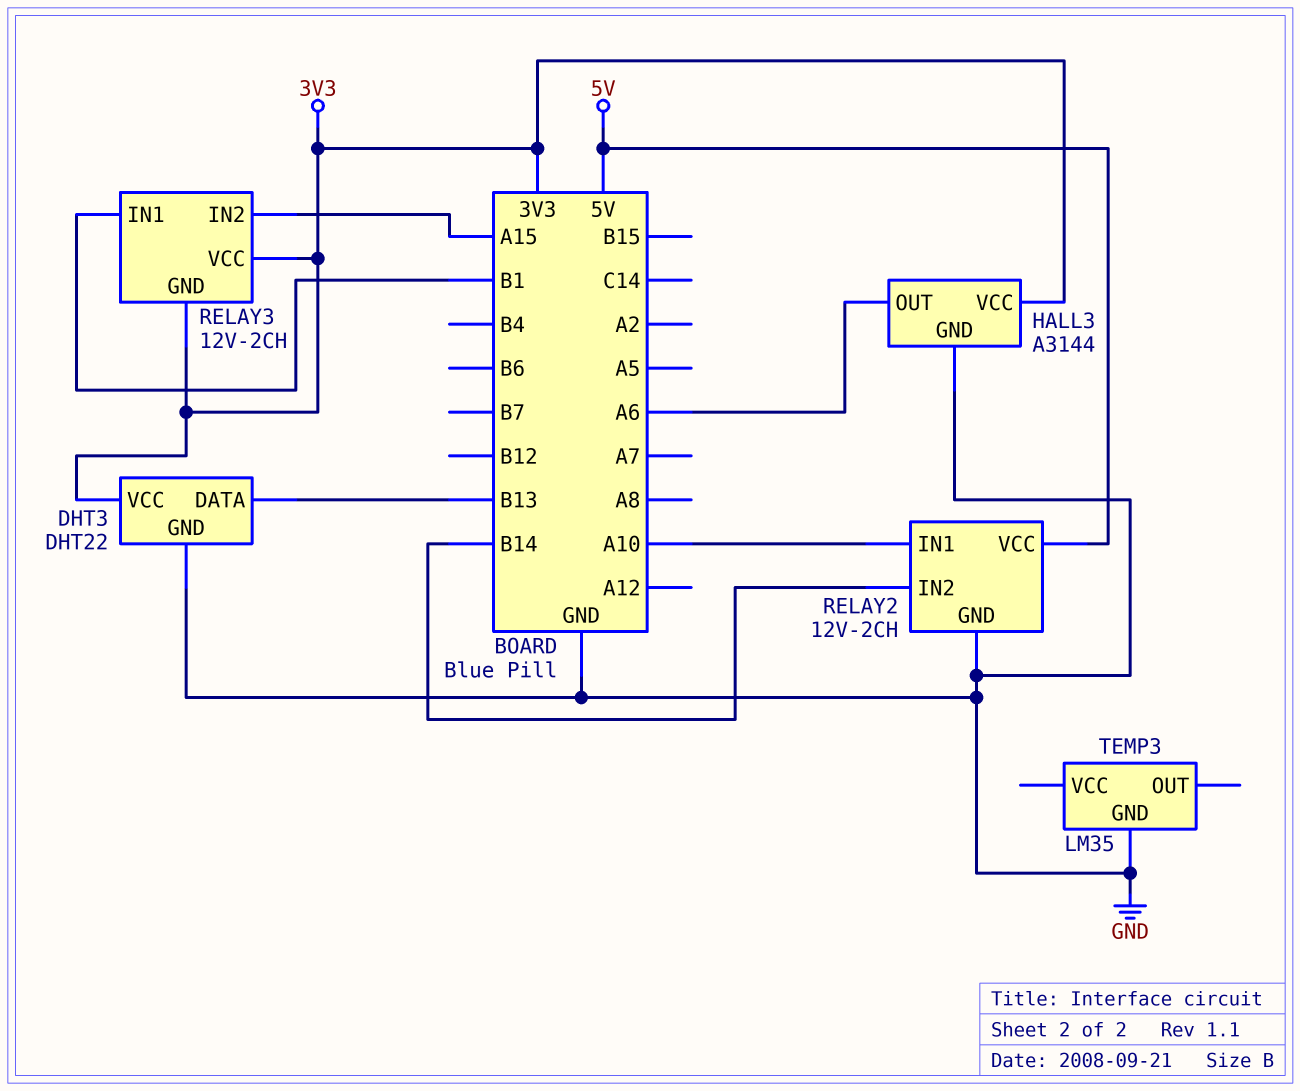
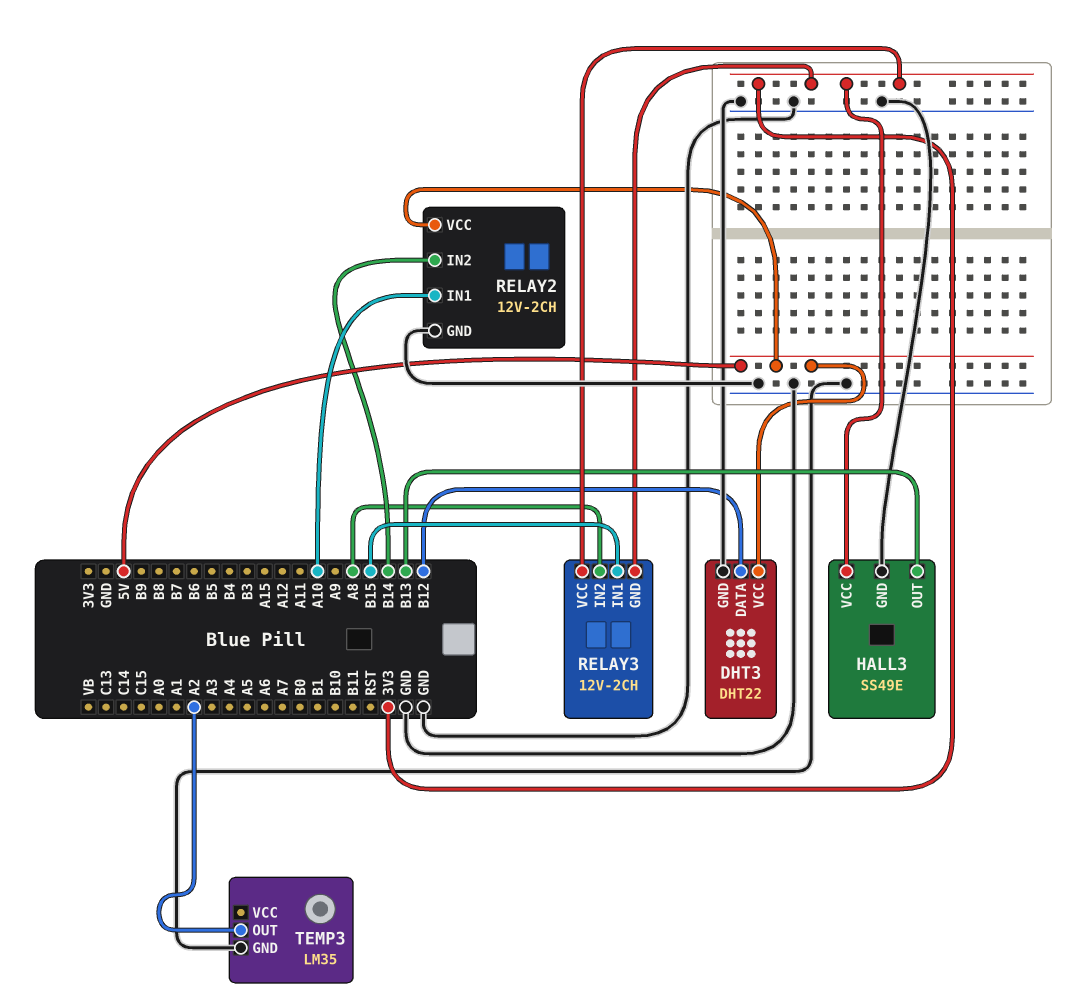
DHT3 pin DATA: B13 -> B12
DHT3 pin VCC: 3V3 -> 5V
HALL3: A3144 -> SS49E
HALL3 pin OUT: A6 -> B13
RELAY3 pin IN1: B1 -> B15
RELAY3 pin IN2: A15 -> A8
TEMP3 pin OUT: none -> A2

